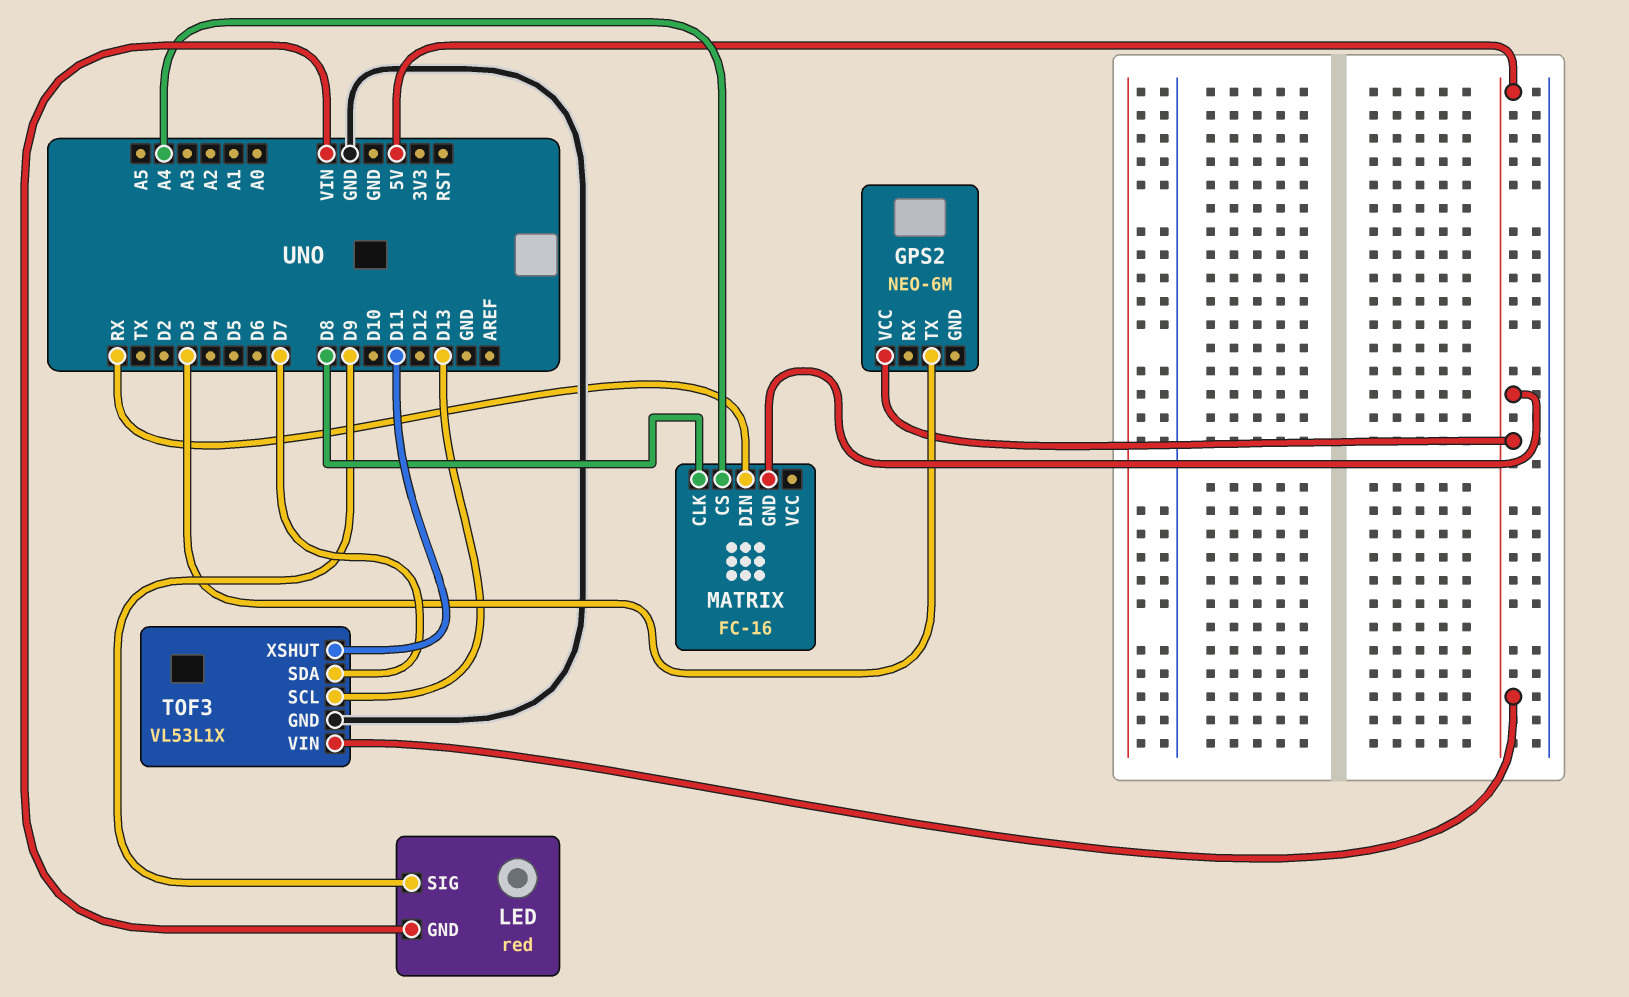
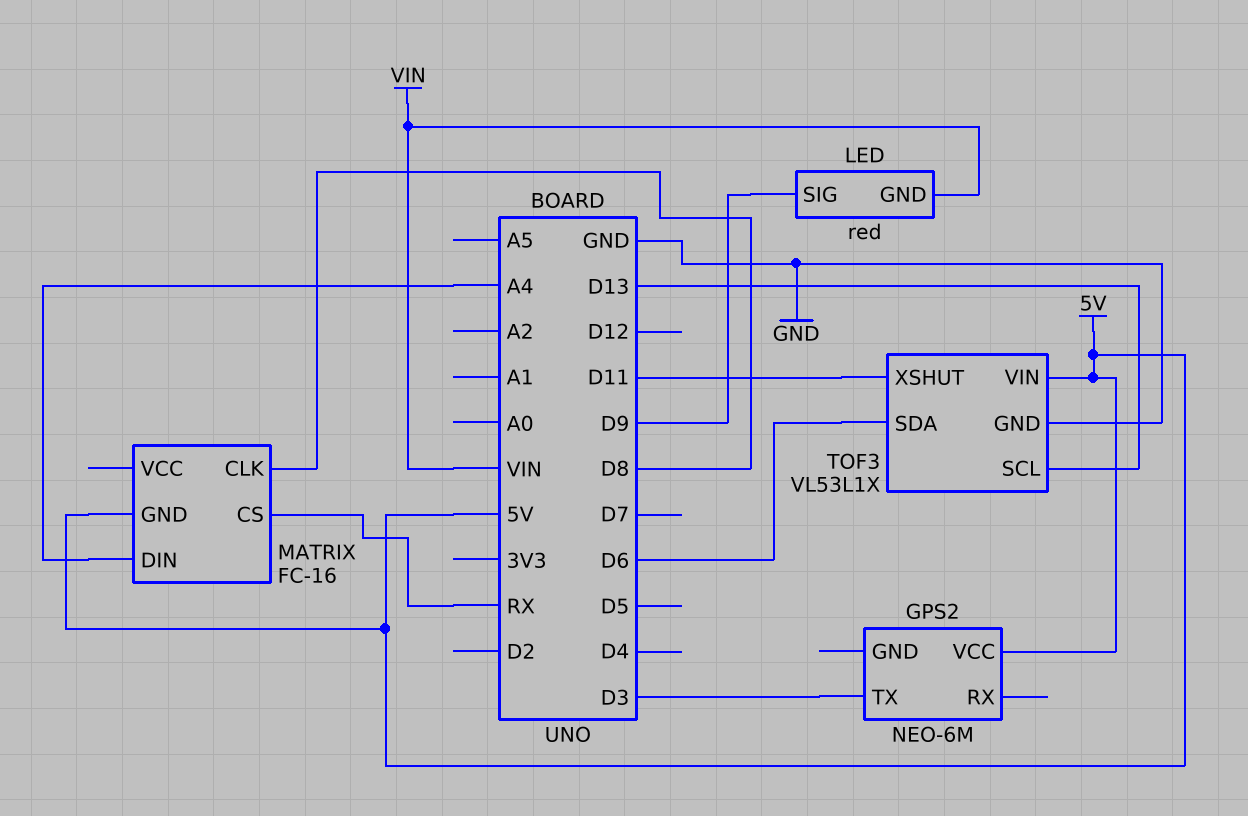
MATRIX pin CS: A4 -> RX
MATRIX pin DIN: RX -> A4
TOF3 pin SDA: D7 -> D6

